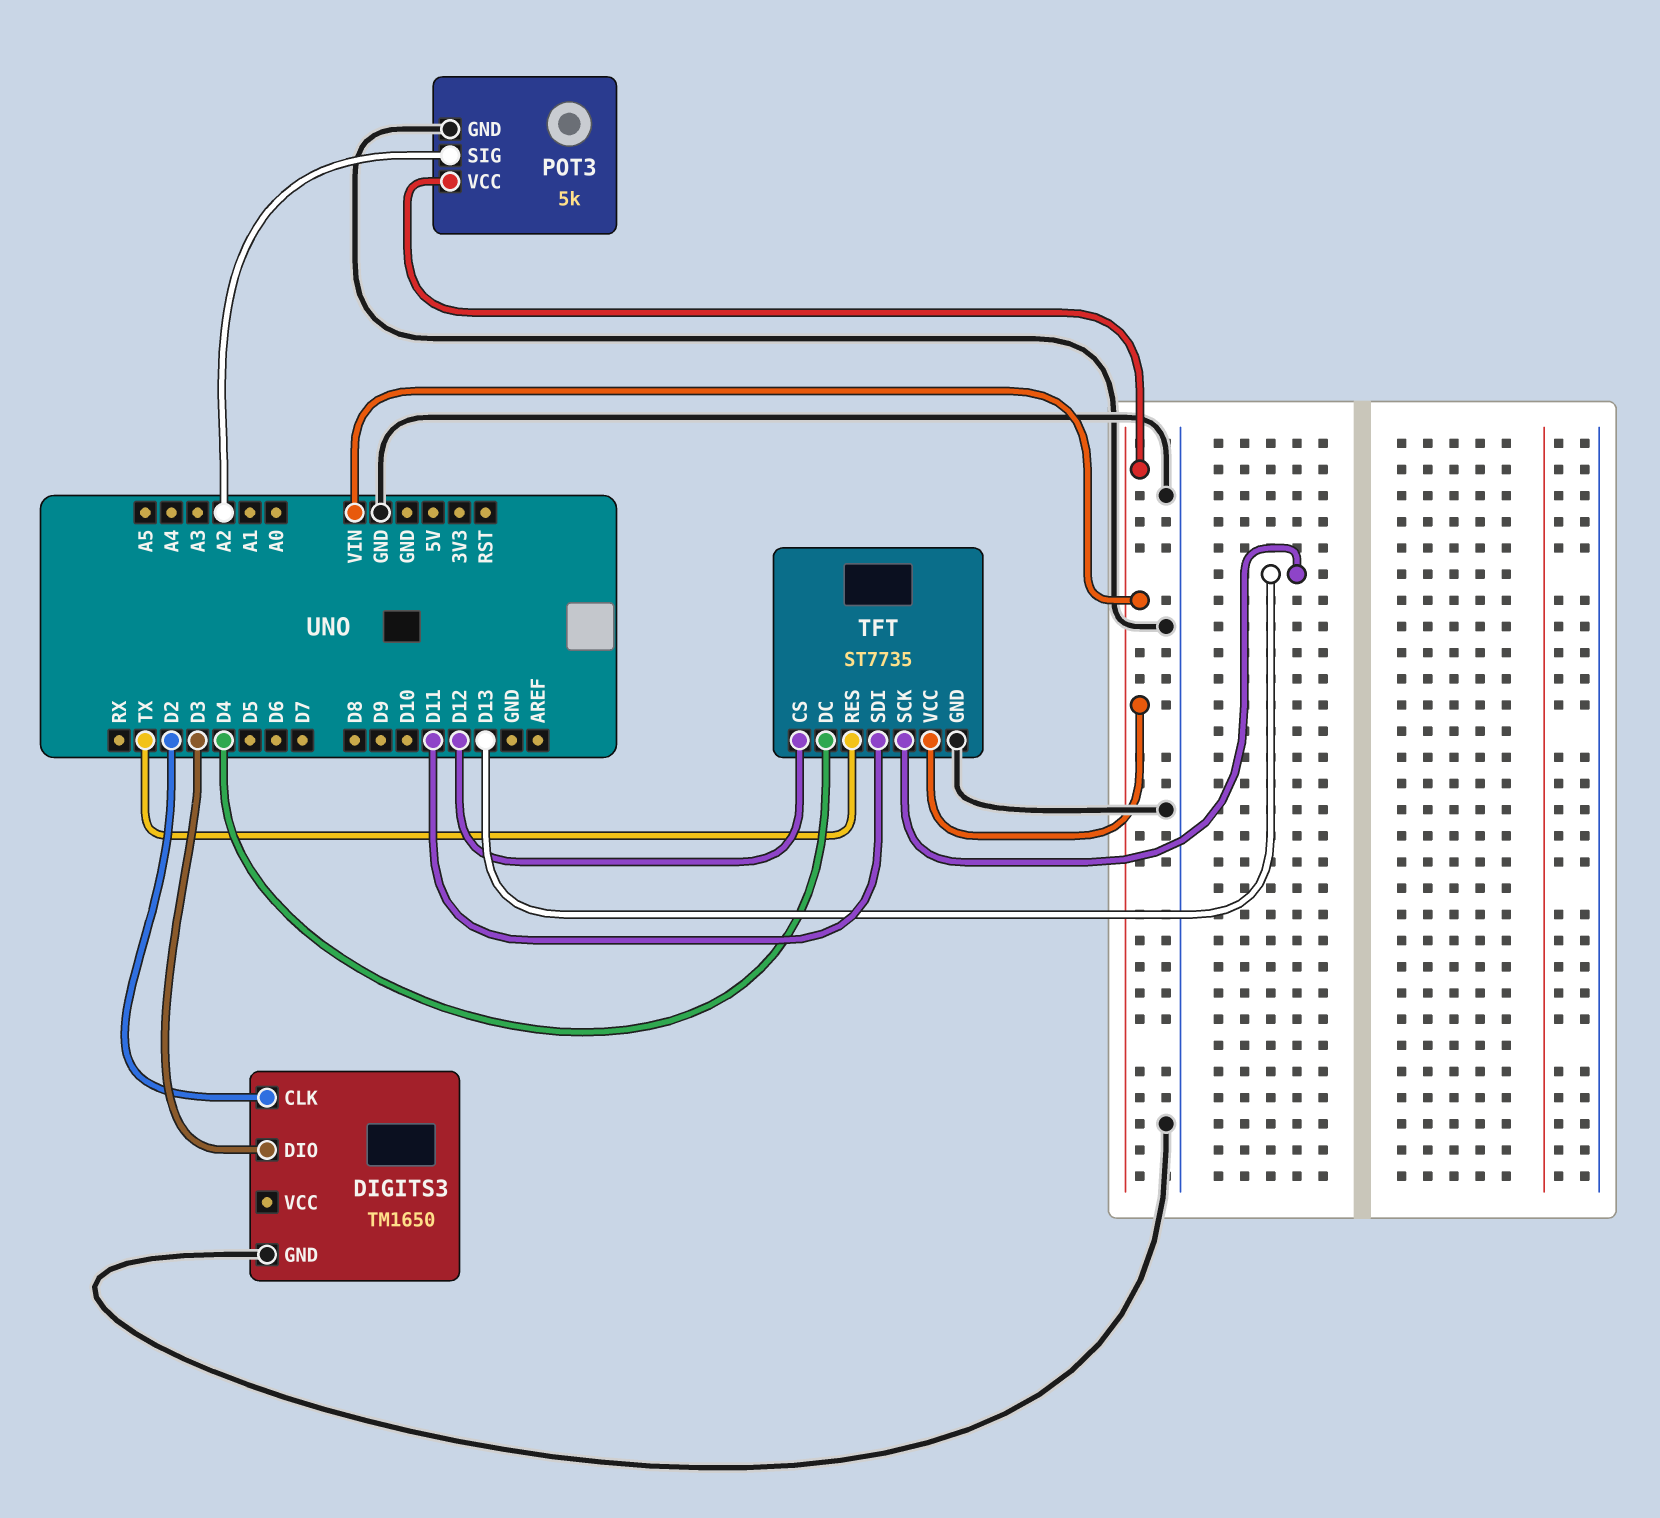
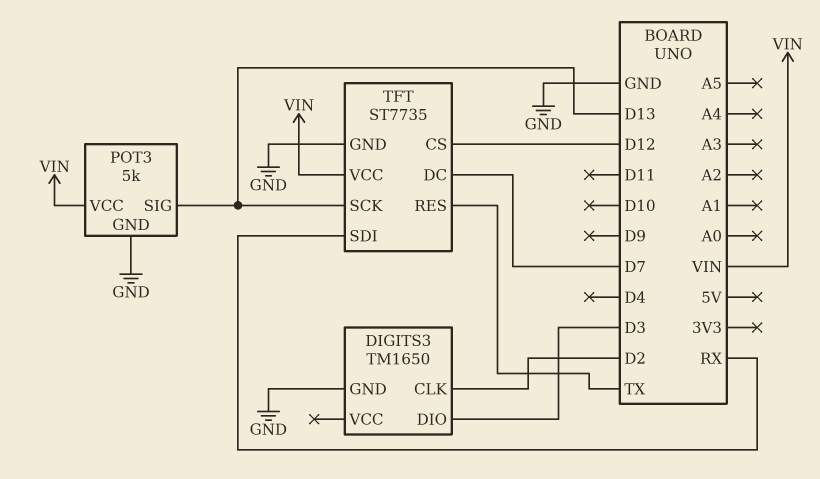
POT3 pin SIG: A2 -> D13
TFT pin DC: D4 -> D7
TFT pin SDI: D11 -> RX

